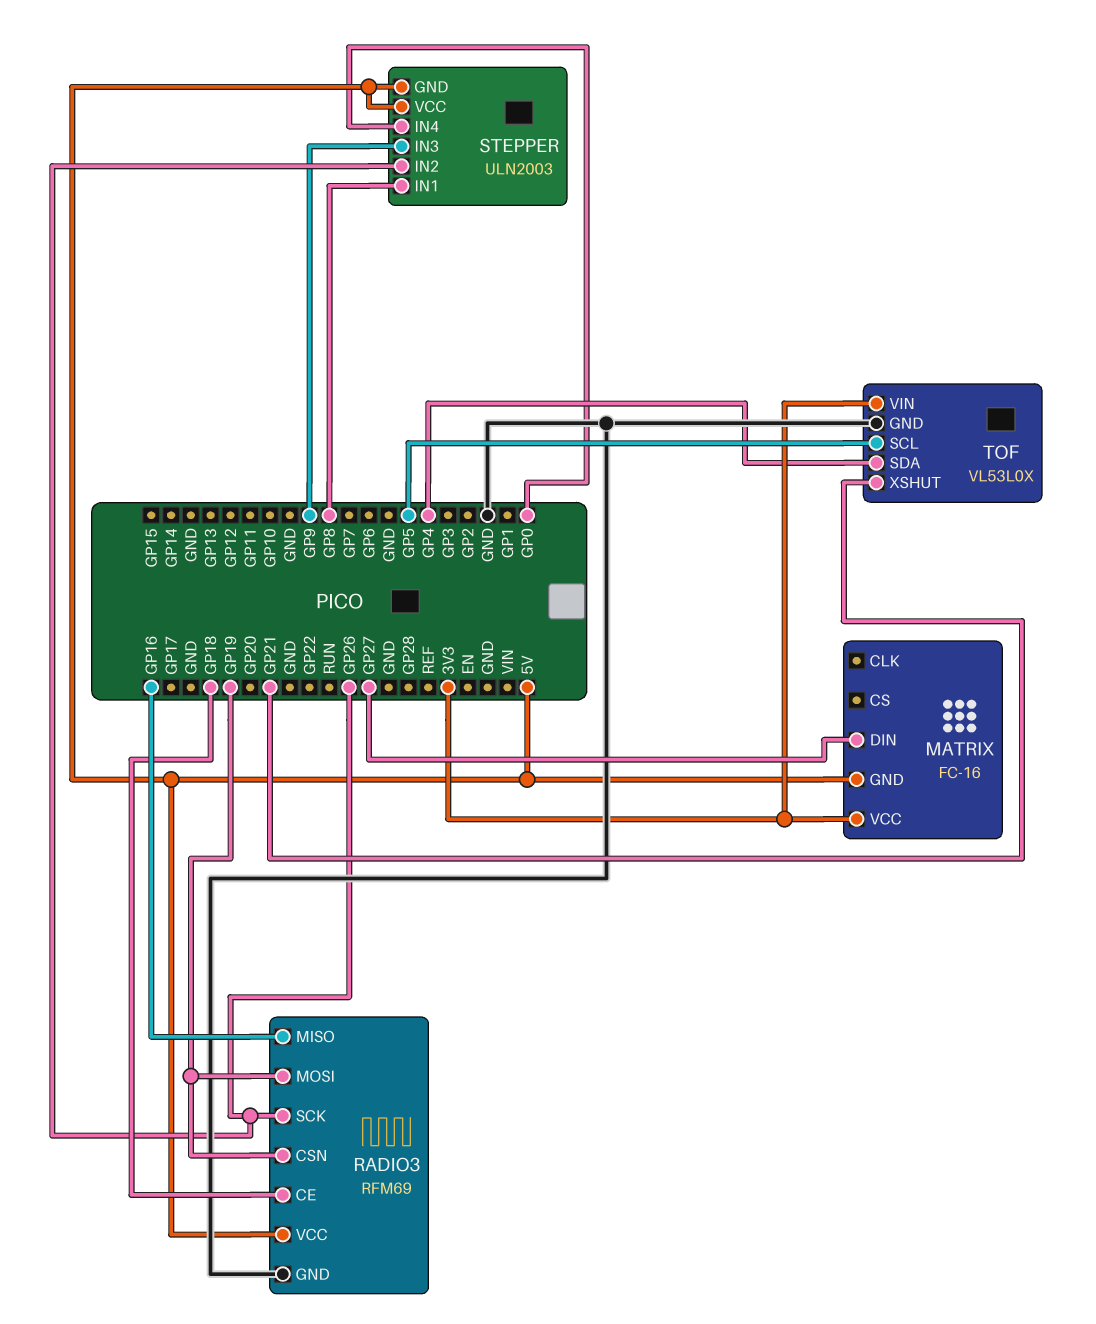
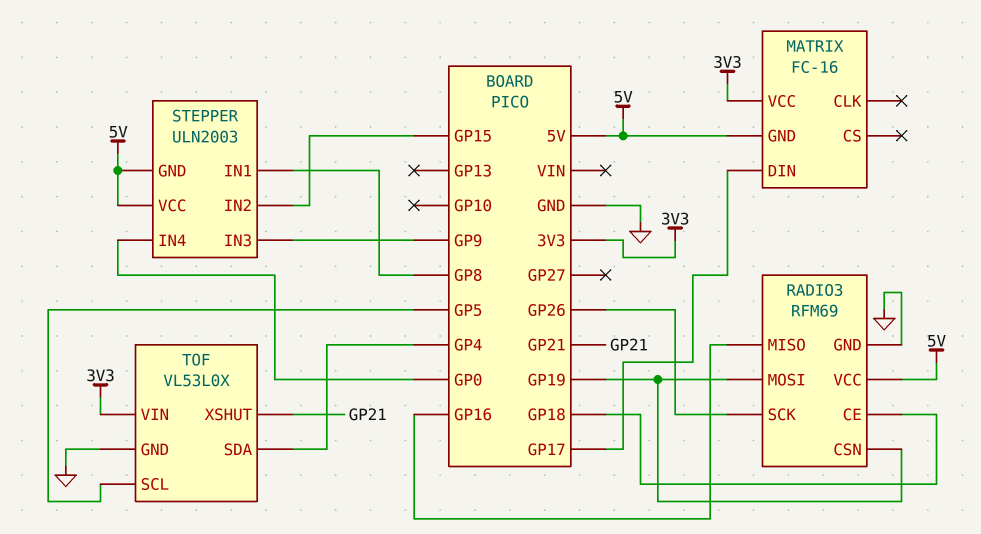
MATRIX pin DIN: GP27 -> GP17
STEPPER pin IN2: GP26 -> GP15

